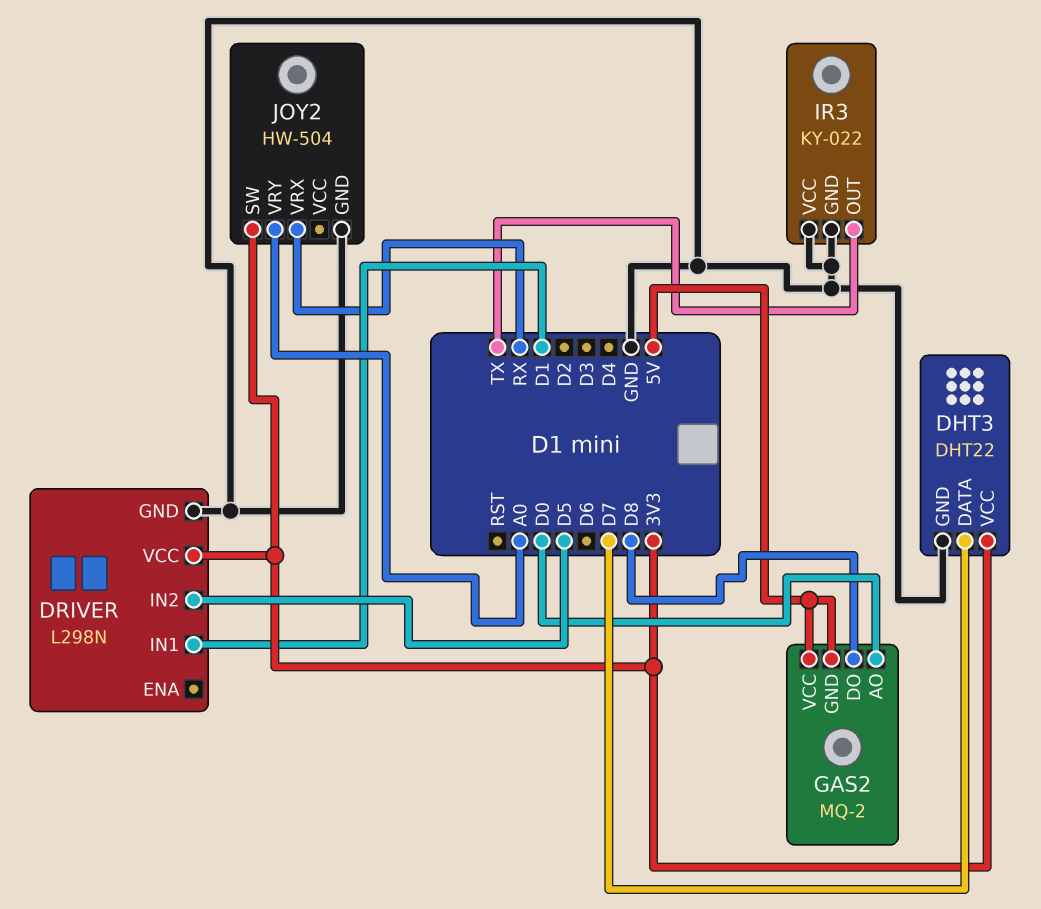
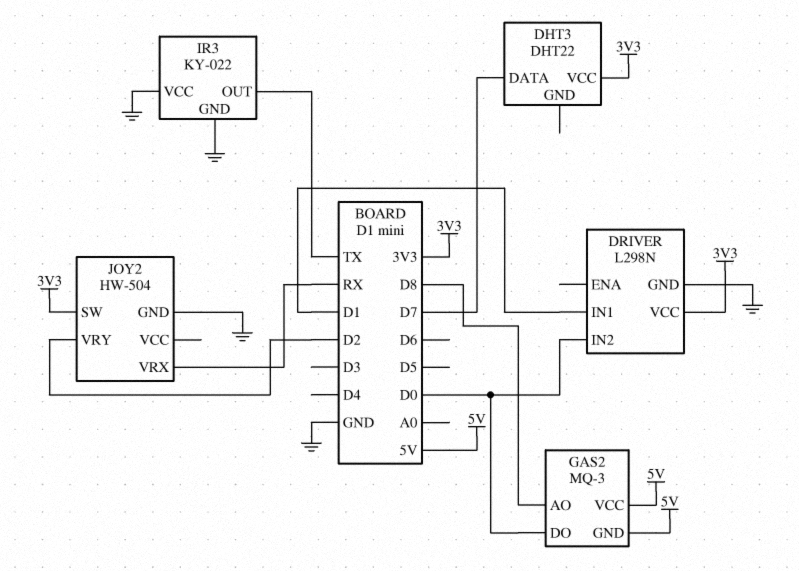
DHT3 pin GND: GND -> none
DRIVER pin IN2: D5 -> D0
GAS2: MQ-2 -> MQ-3
GAS2 pin AO: D0 -> D8
GAS2 pin DO: D8 -> D0
JOY2 pin VRY: A0 -> D2

